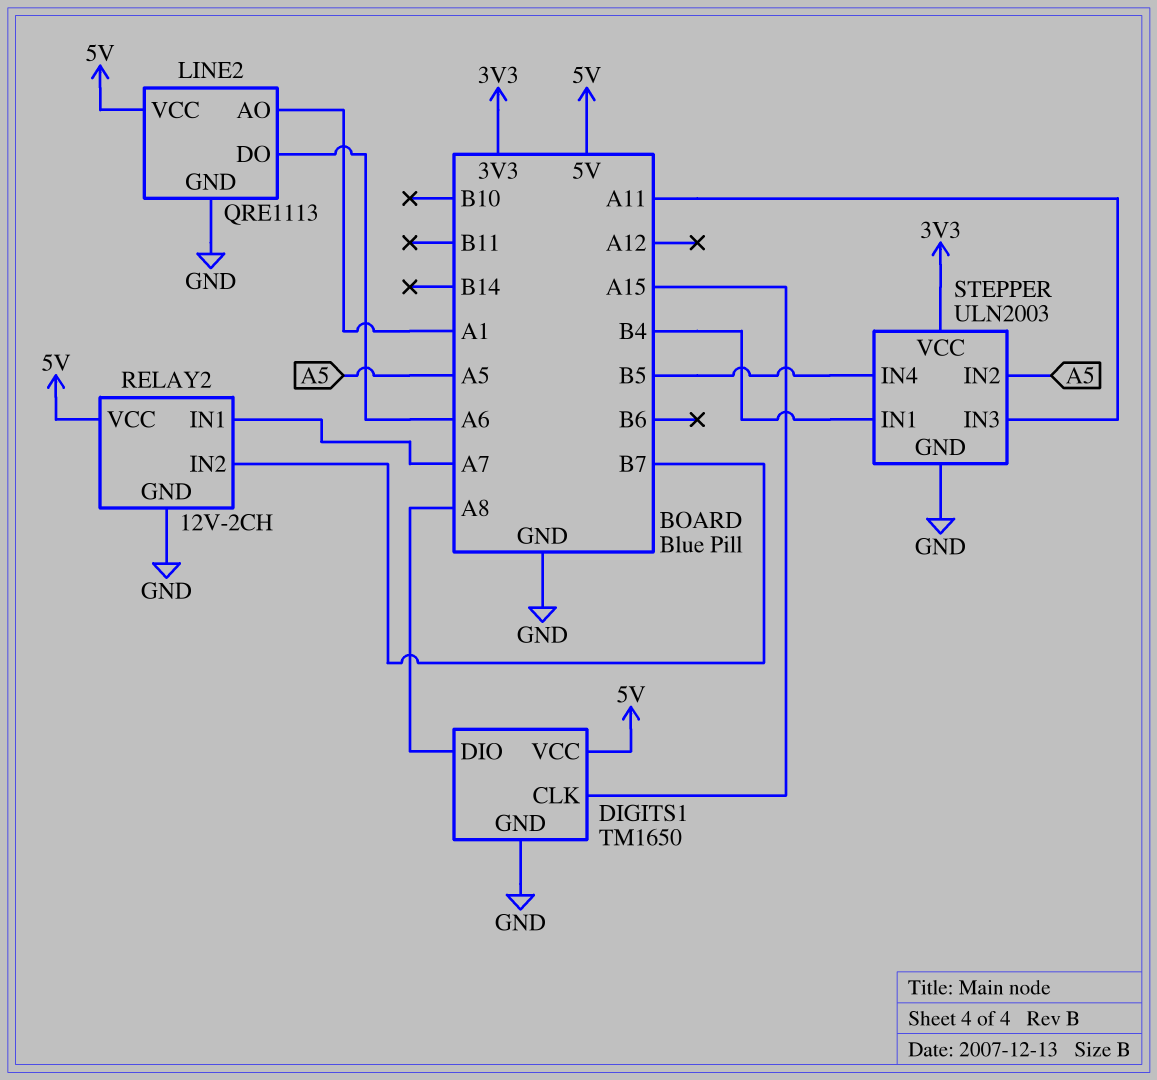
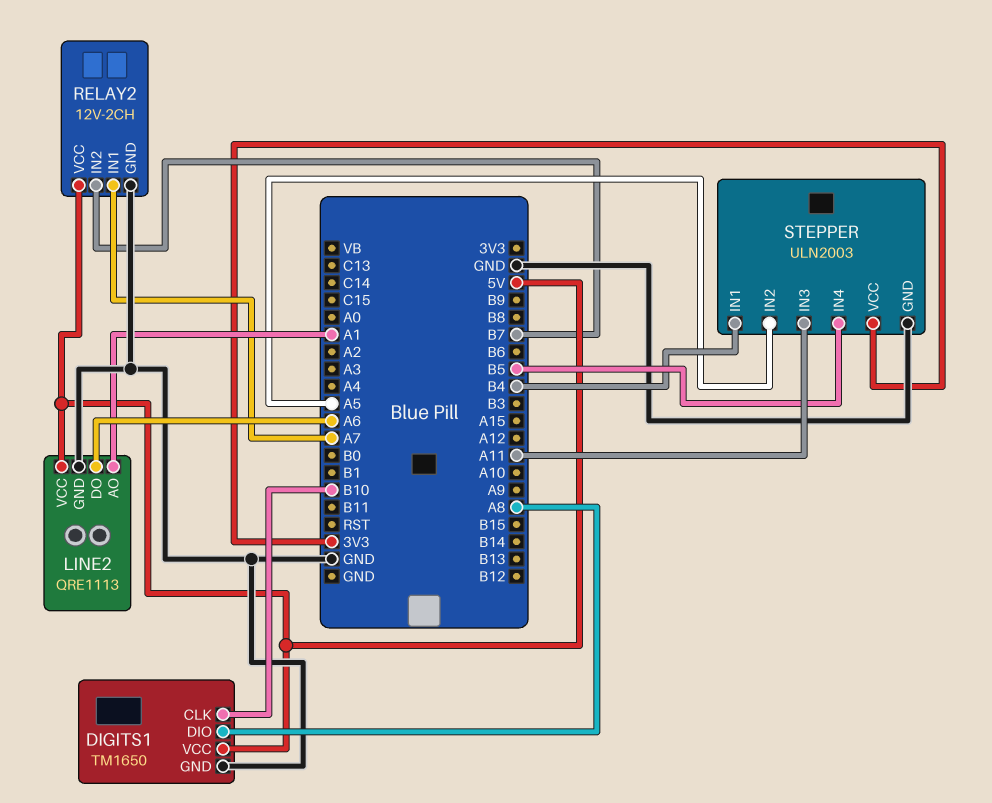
DIGITS1 pin CLK: A15 -> B10

